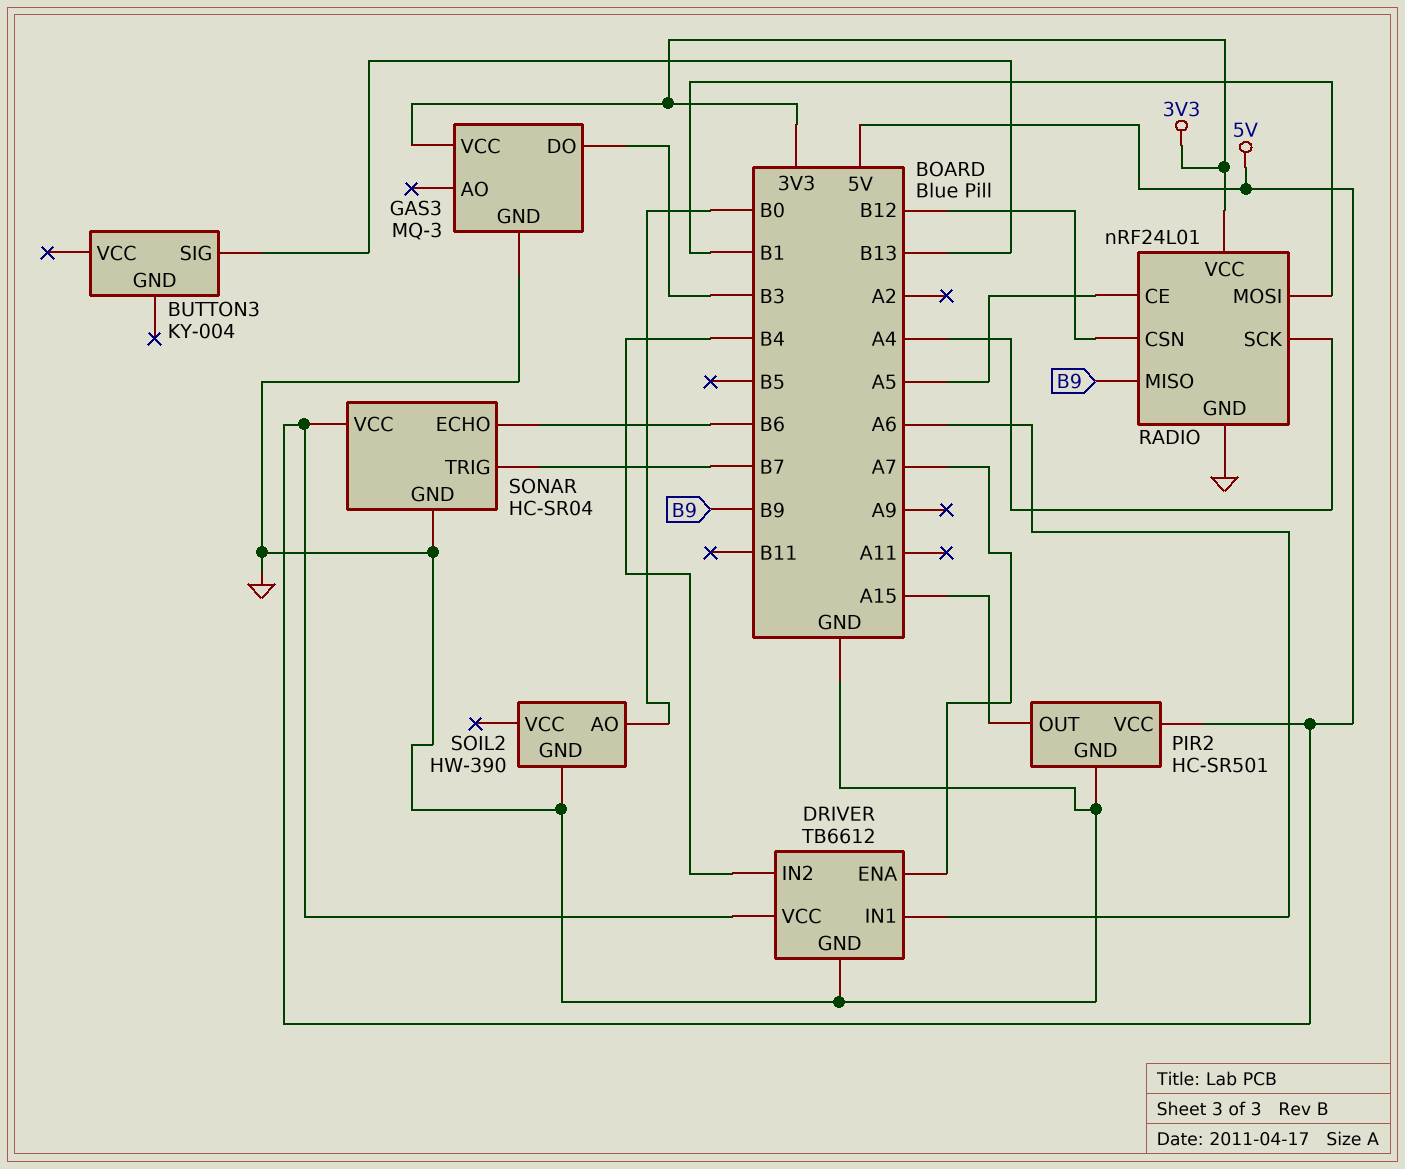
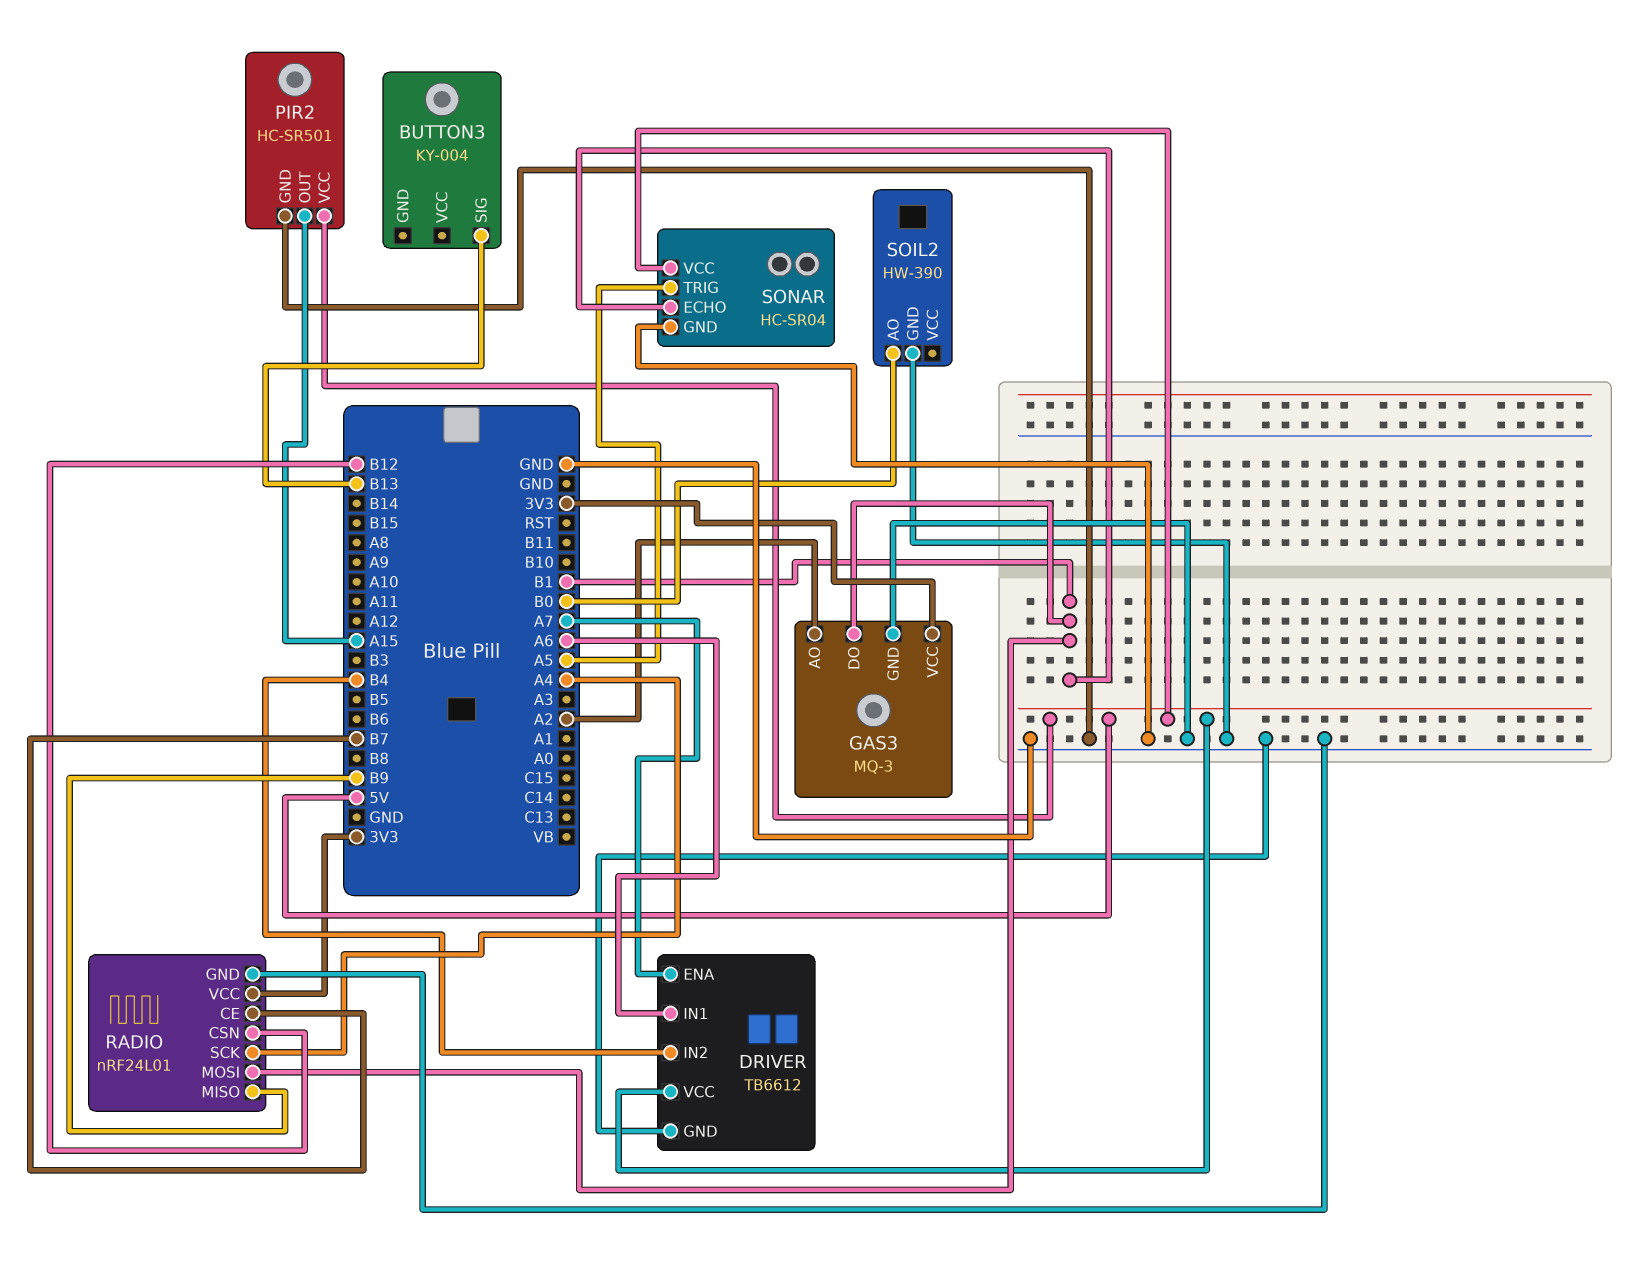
GAS3 pin AO: none -> A2
GAS3 pin DO: B3 -> B1
RADIO pin CE: A5 -> B7
SONAR pin ECHO: B6 -> B1
SONAR pin TRIG: B7 -> A5

